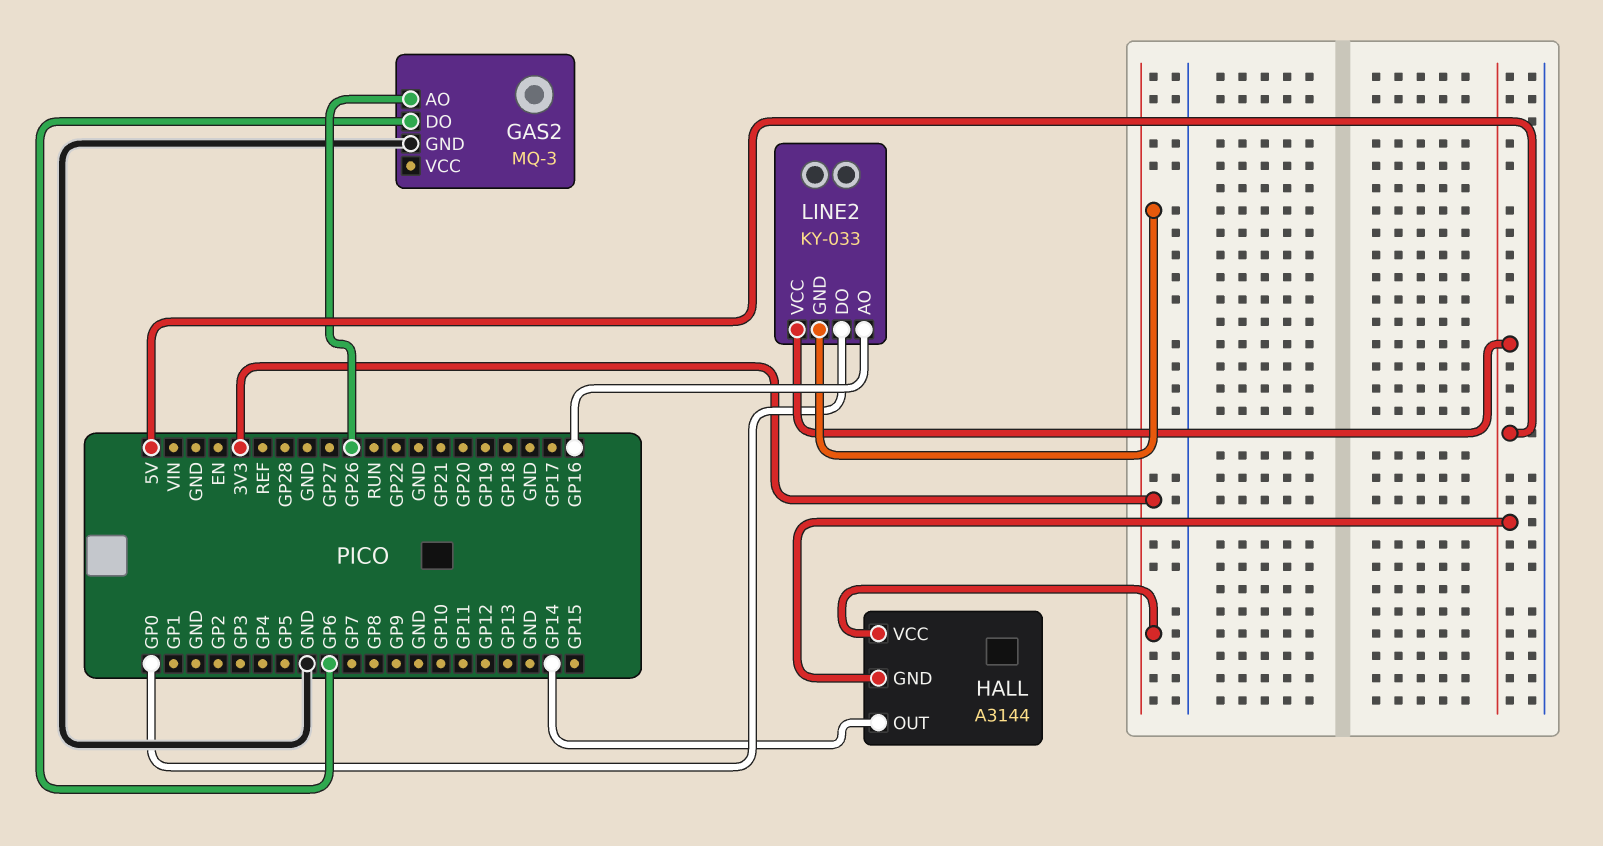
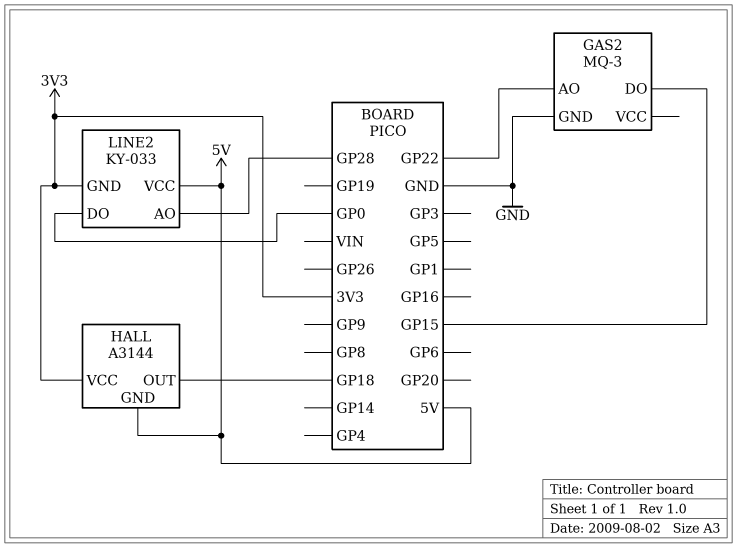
GAS2 pin AO: GP26 -> GP22
GAS2 pin DO: GP6 -> GP15
HALL pin OUT: GP14 -> GP18
LINE2 pin AO: GP16 -> GP28

